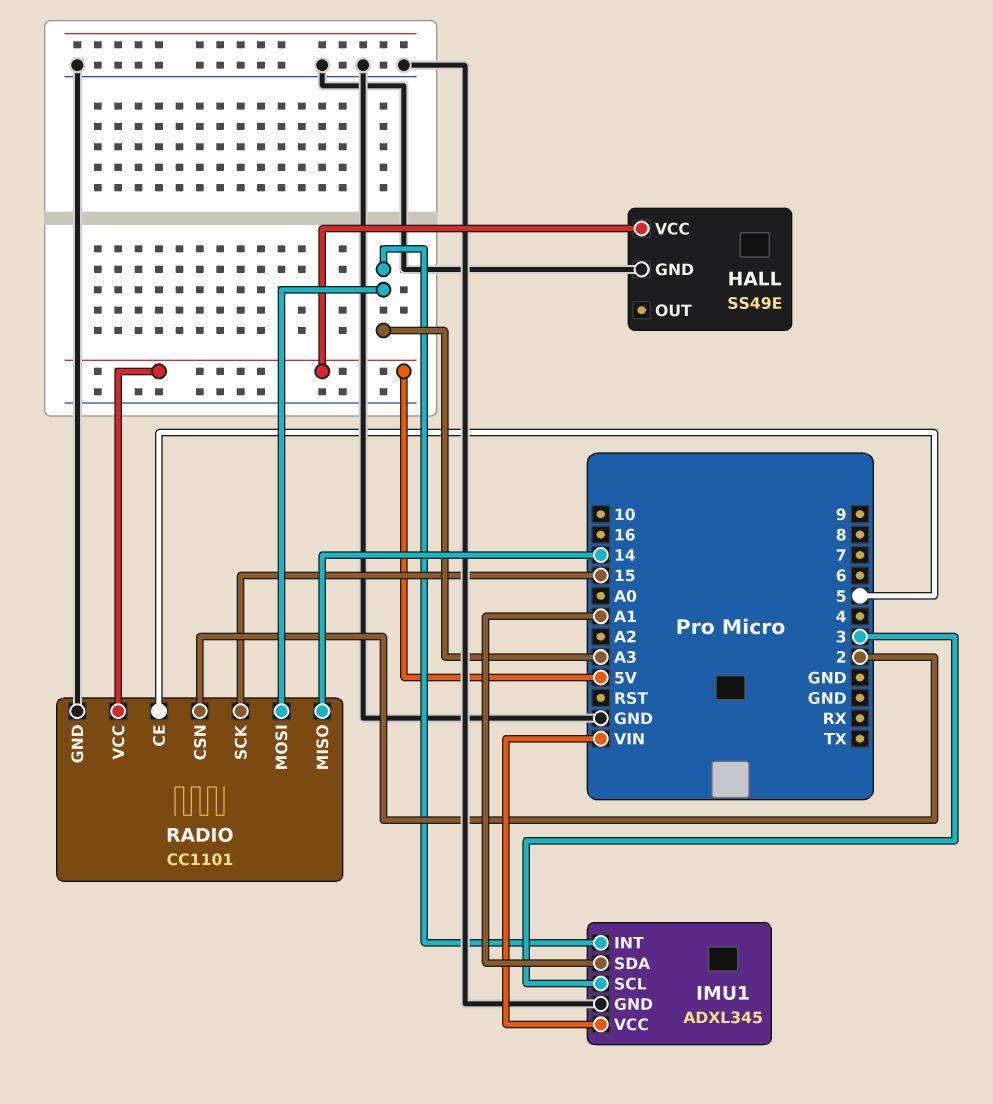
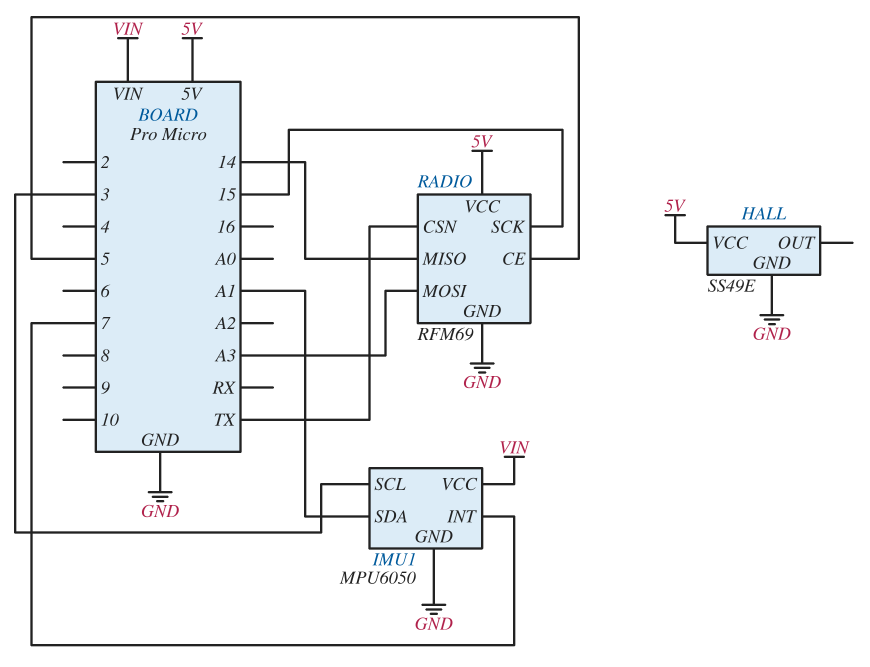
IMU1: ADXL345 -> MPU6050
IMU1 pin INT: A3 -> 7
RADIO: CC1101 -> RFM69
RADIO pin CSN: 2 -> TX

